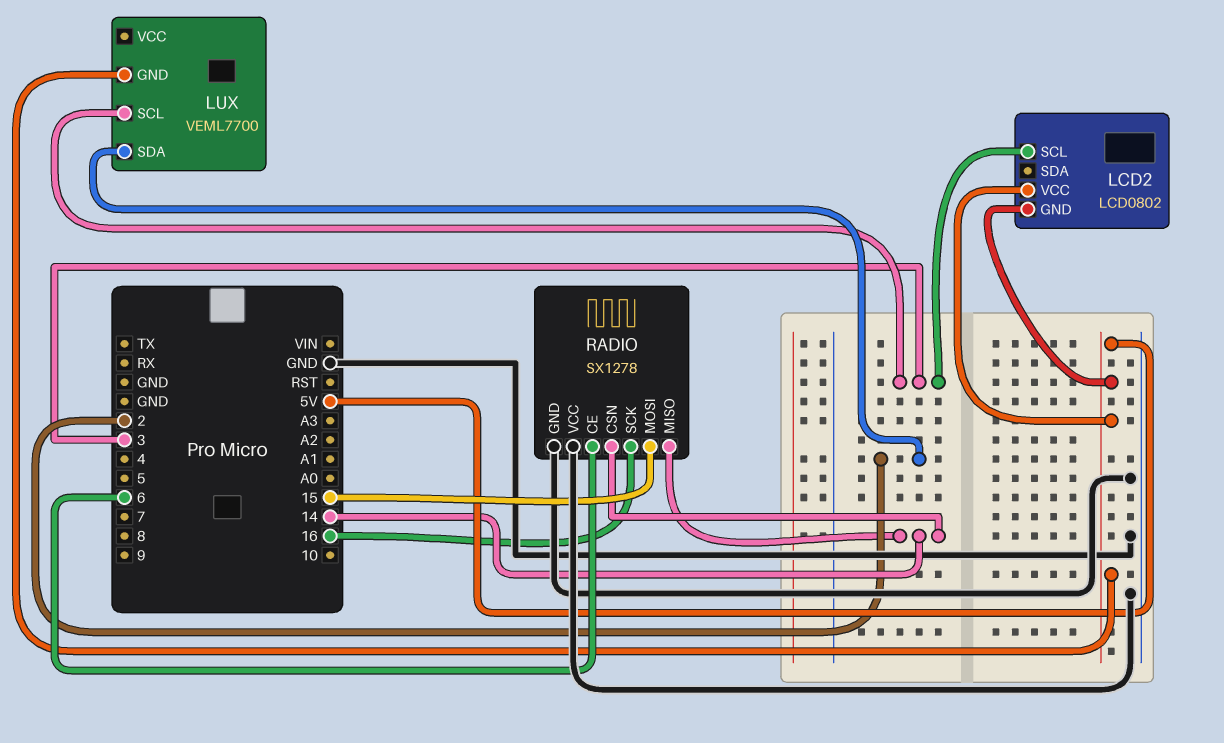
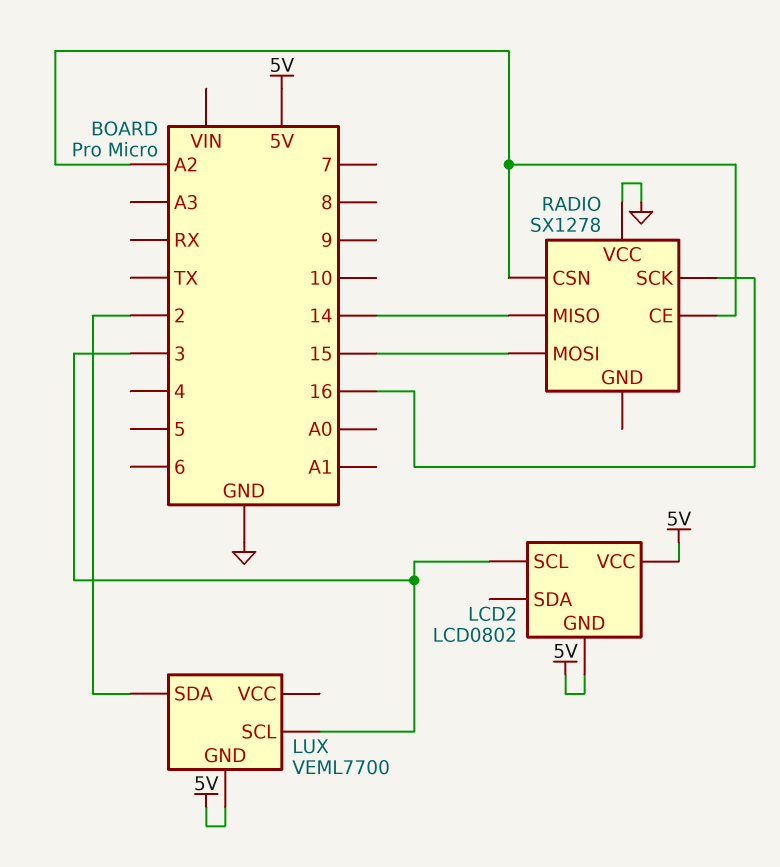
RADIO pin CE: 6 -> A2
RADIO pin CSN: 14 -> A2
RADIO pin GND: GND -> none

